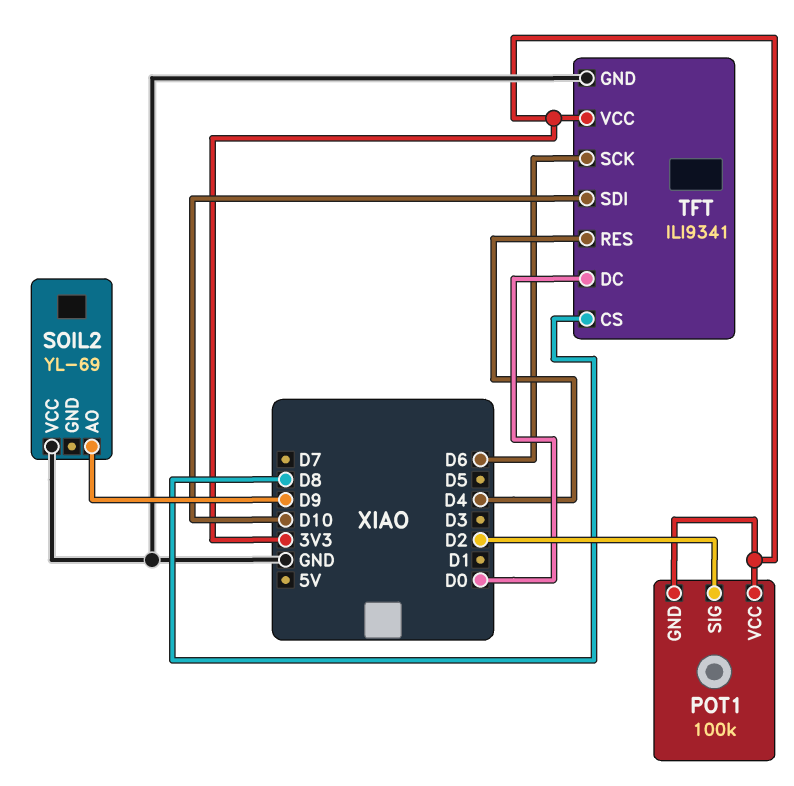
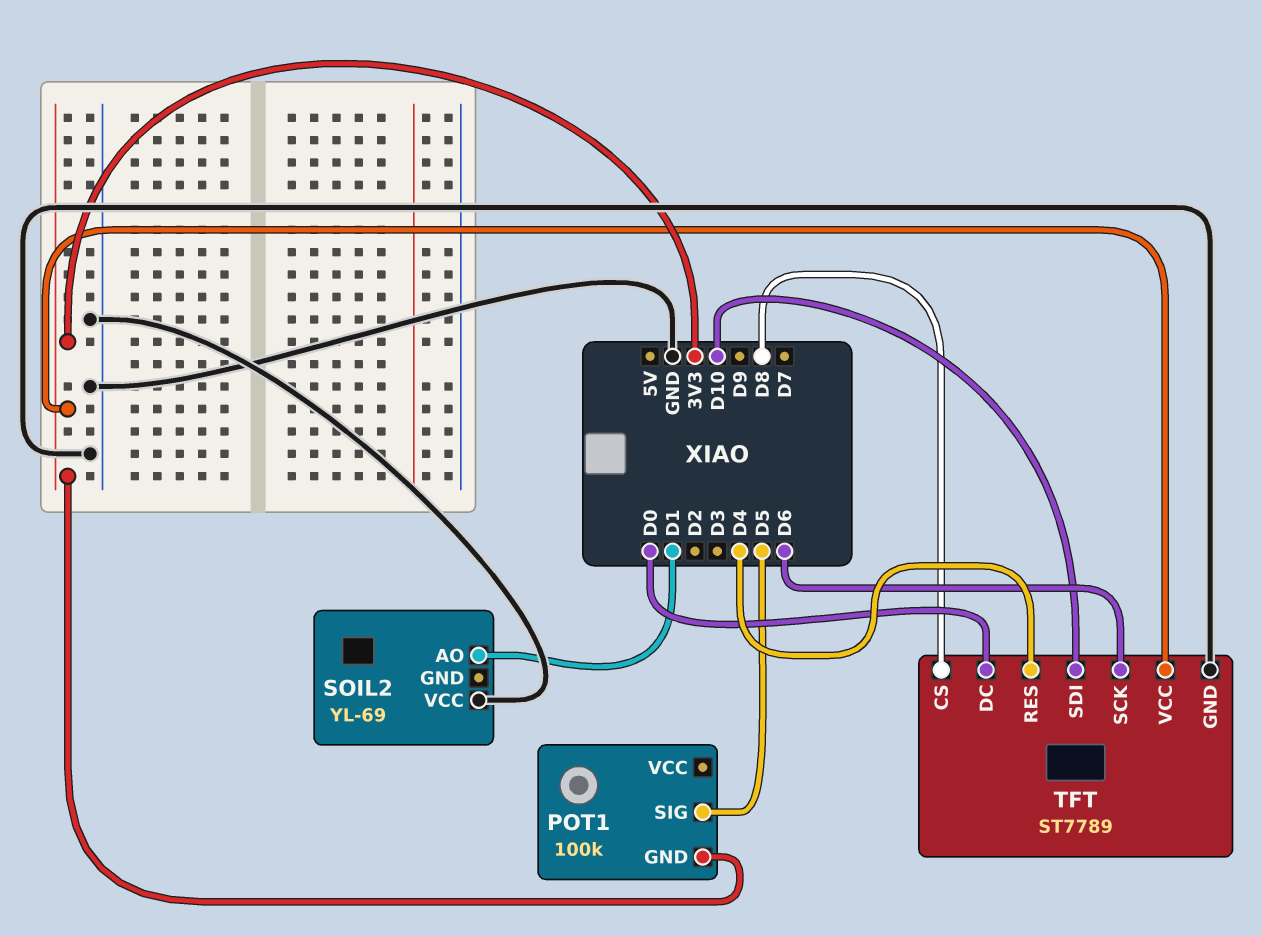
POT1 pin SIG: D2 -> D5
POT1 pin VCC: 3V3 -> none
SOIL2 pin AO: D9 -> D1
TFT: ILI9341 -> ST7789

